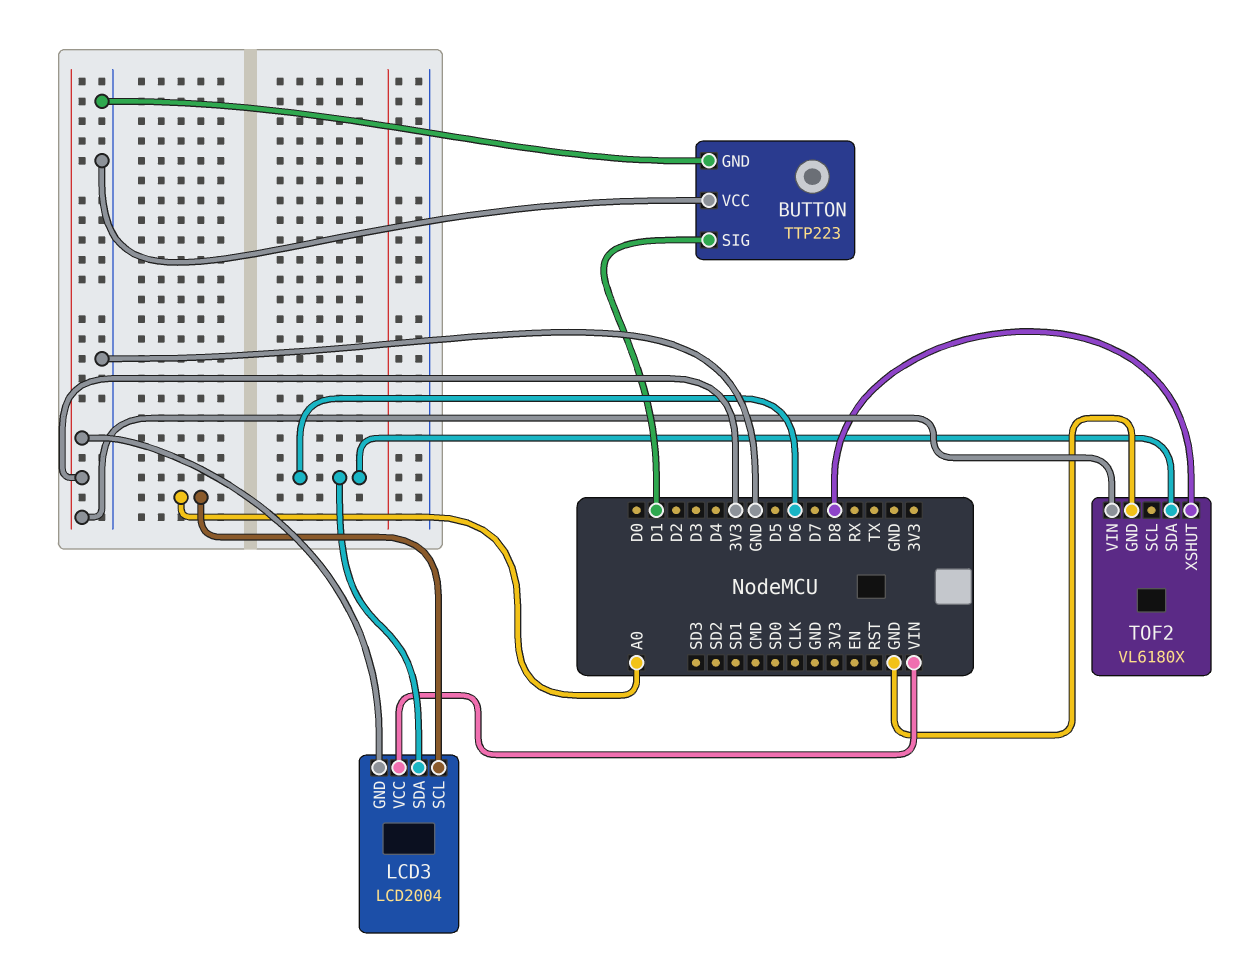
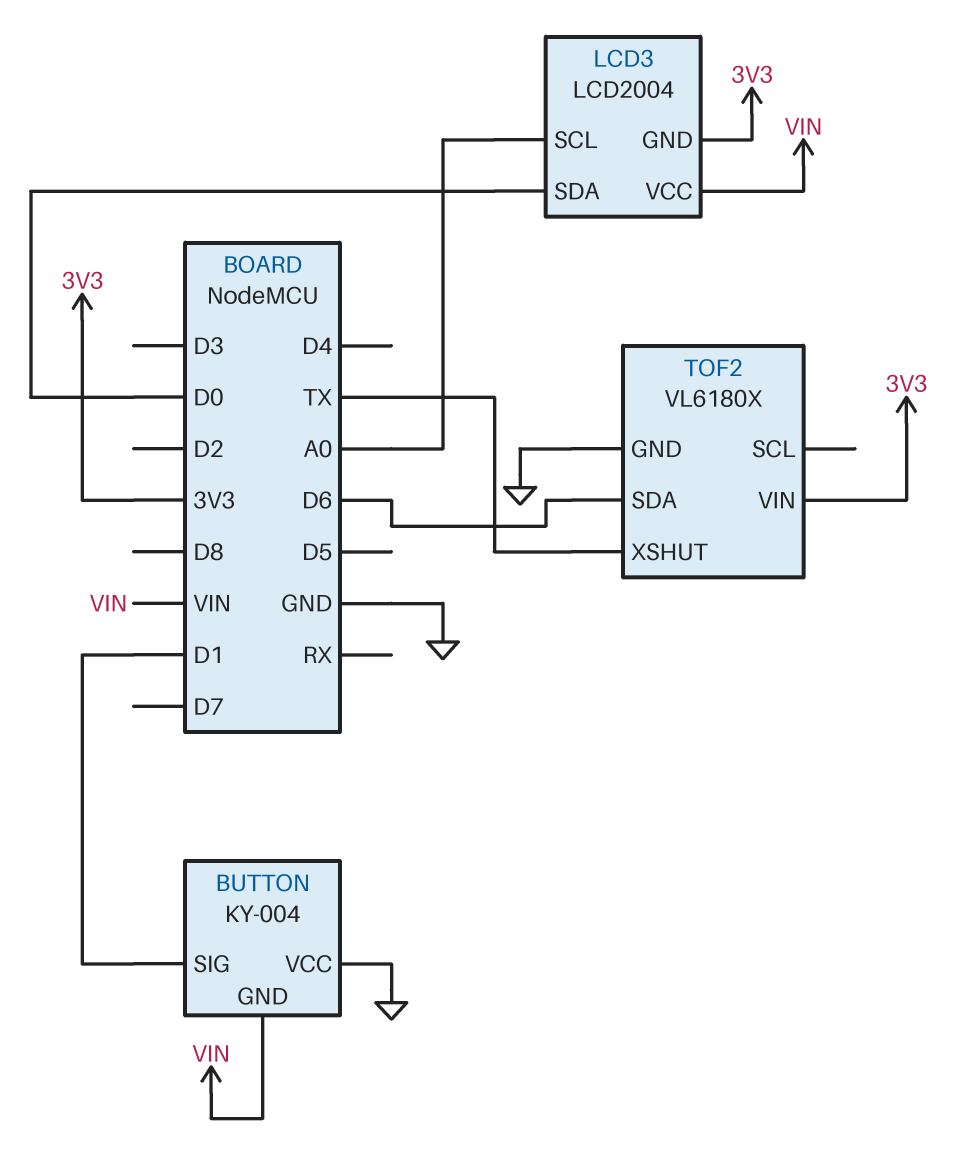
BUTTON: TTP223 -> KY-004
BUTTON pin GND: GND -> VIN
LCD3 pin SDA: D6 -> D0
TOF2 pin XSHUT: D8 -> TX

